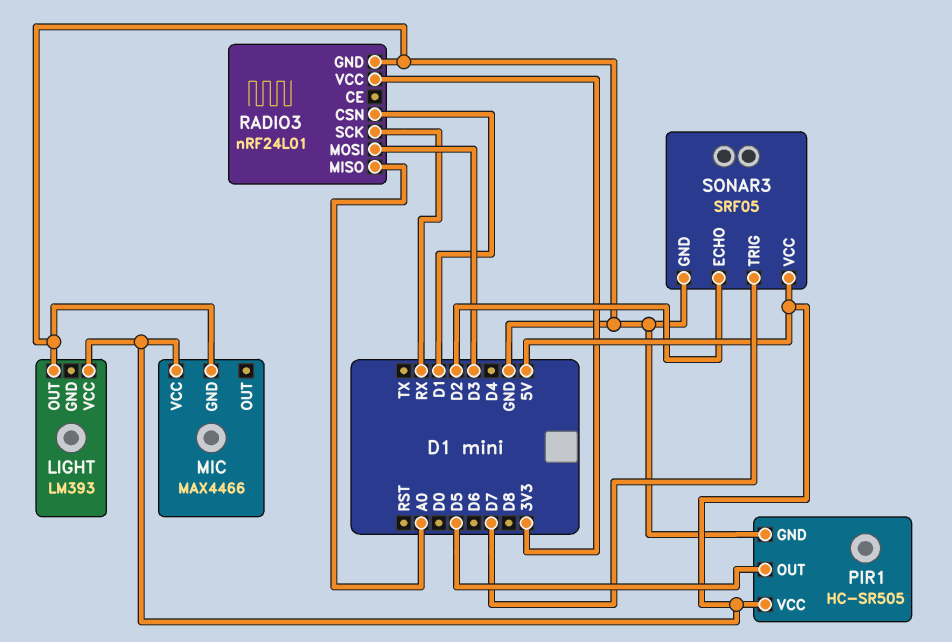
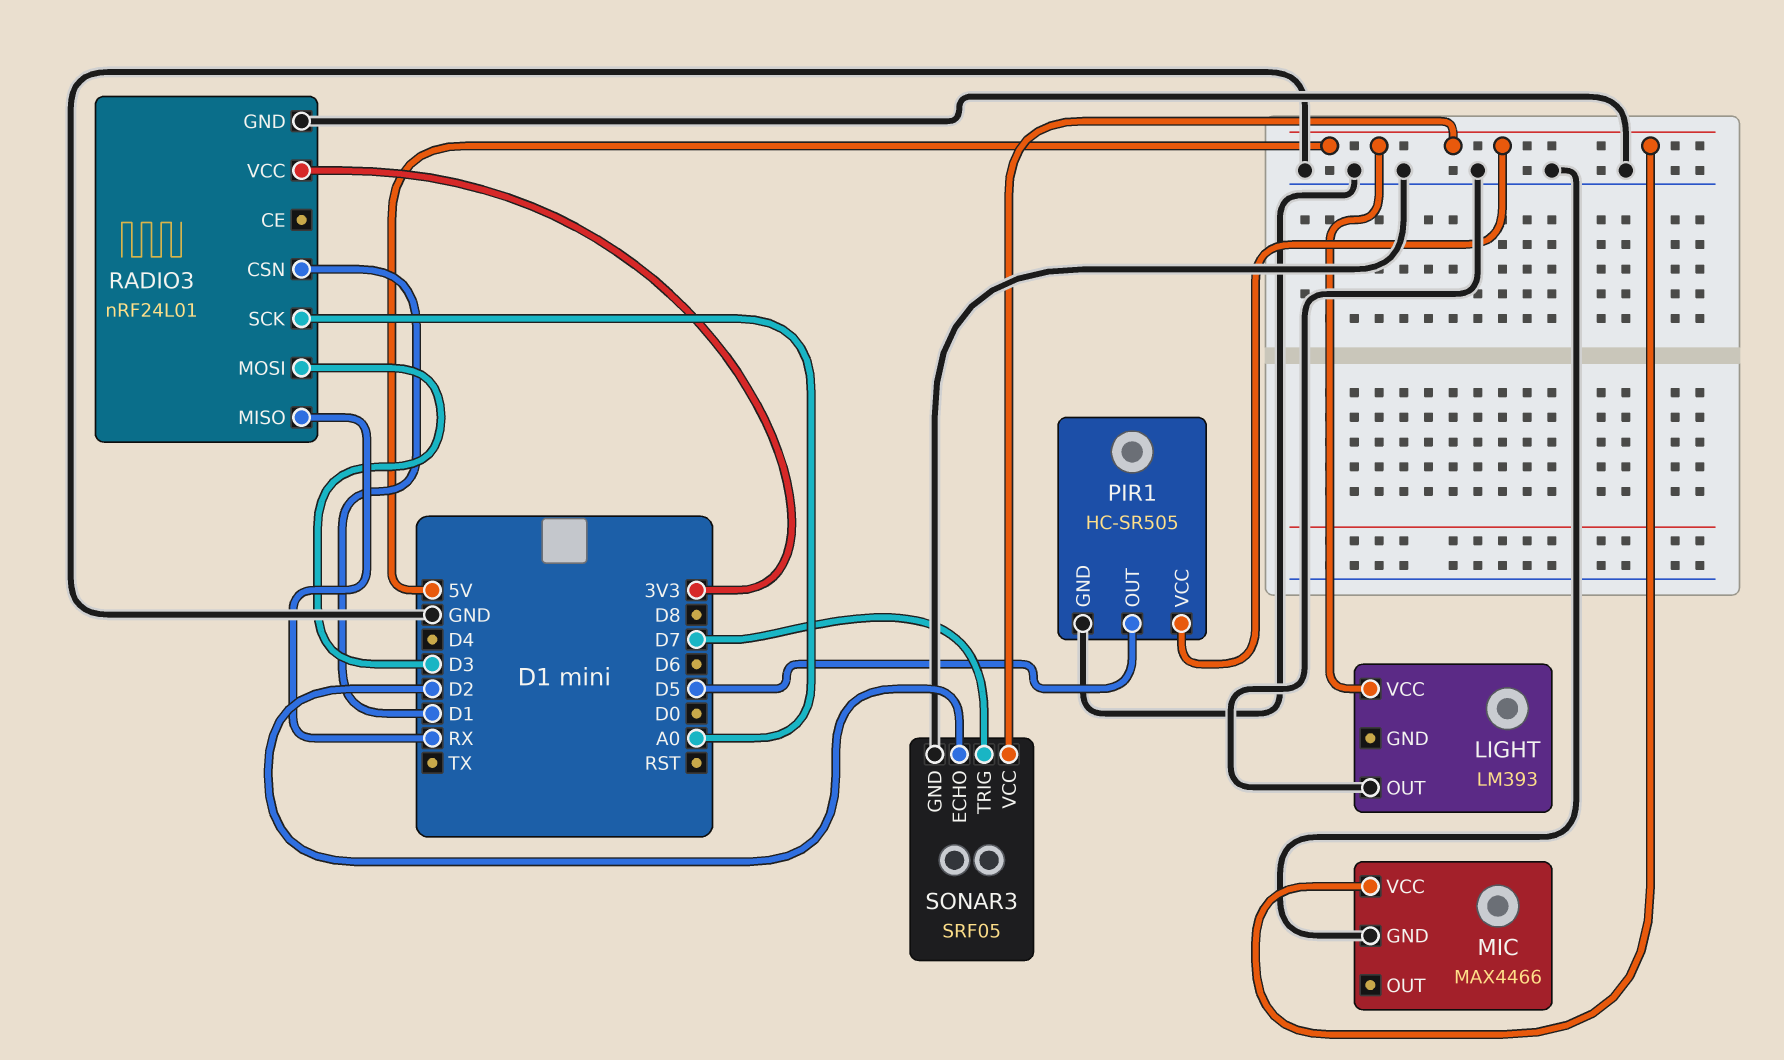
RADIO3 pin MISO: A0 -> RX
RADIO3 pin SCK: RX -> A0

